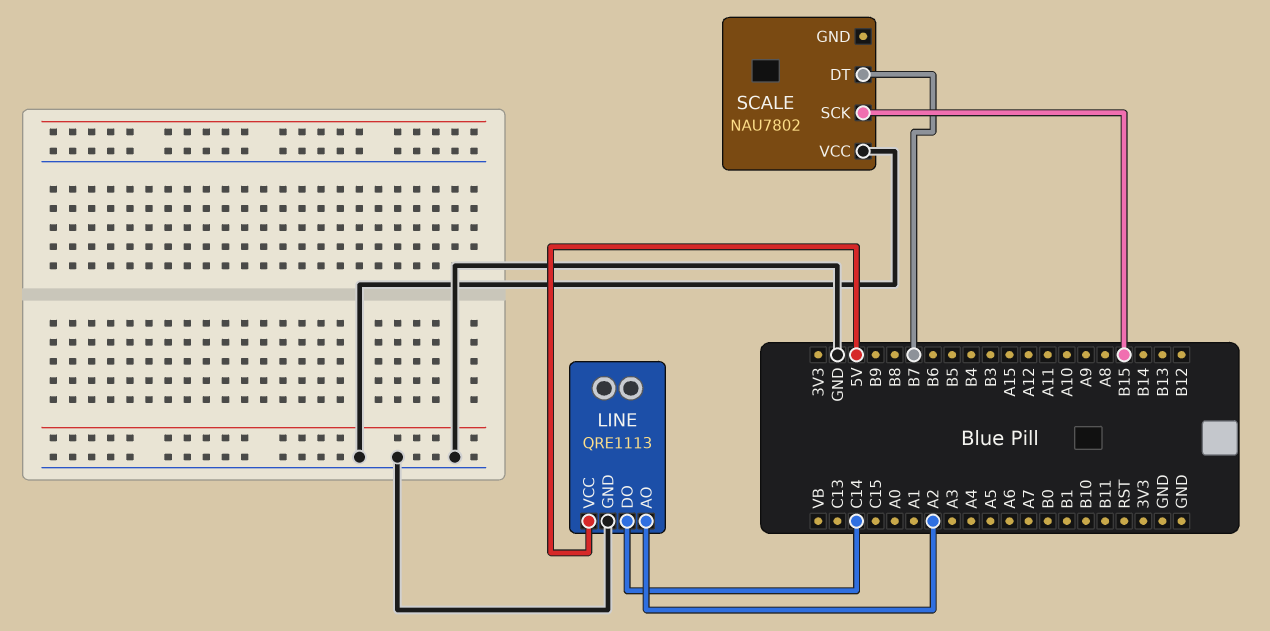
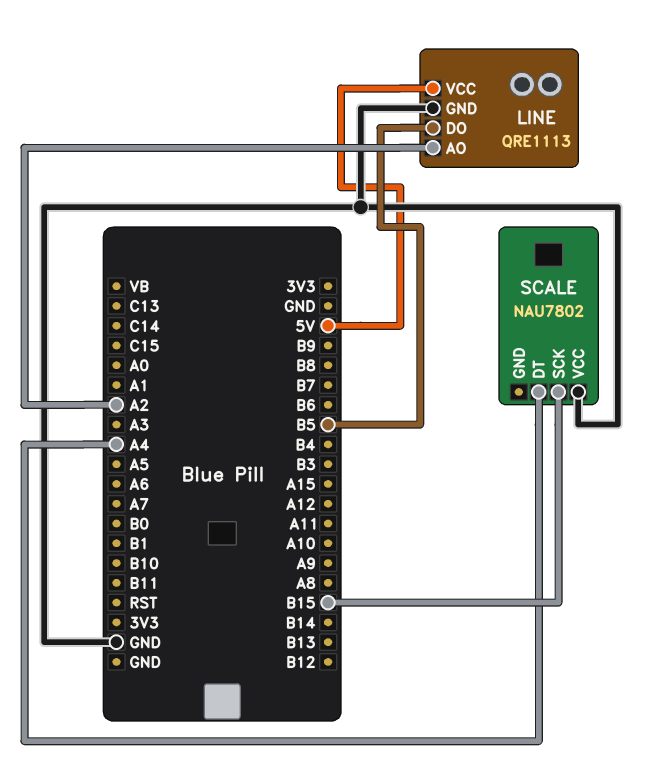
LINE pin DO: C14 -> B5
SCALE pin DT: B7 -> A4

